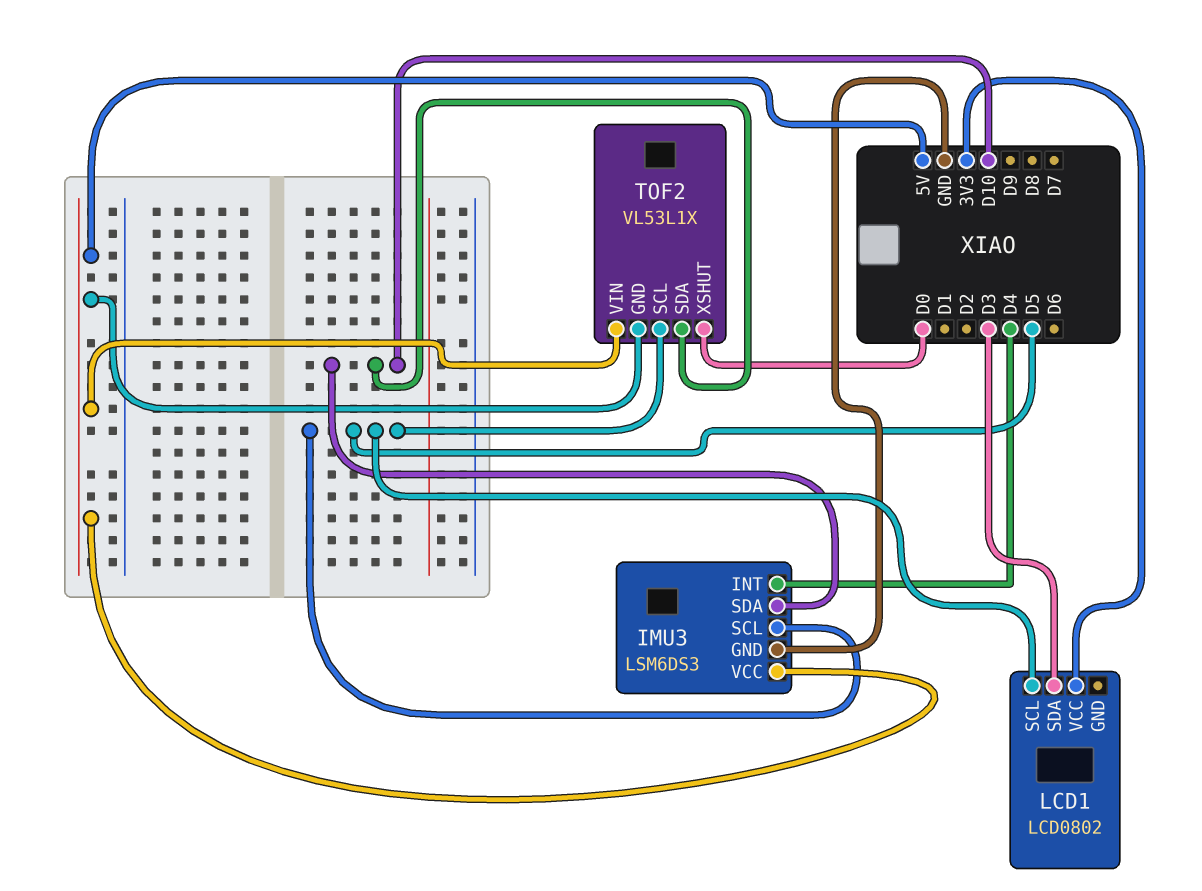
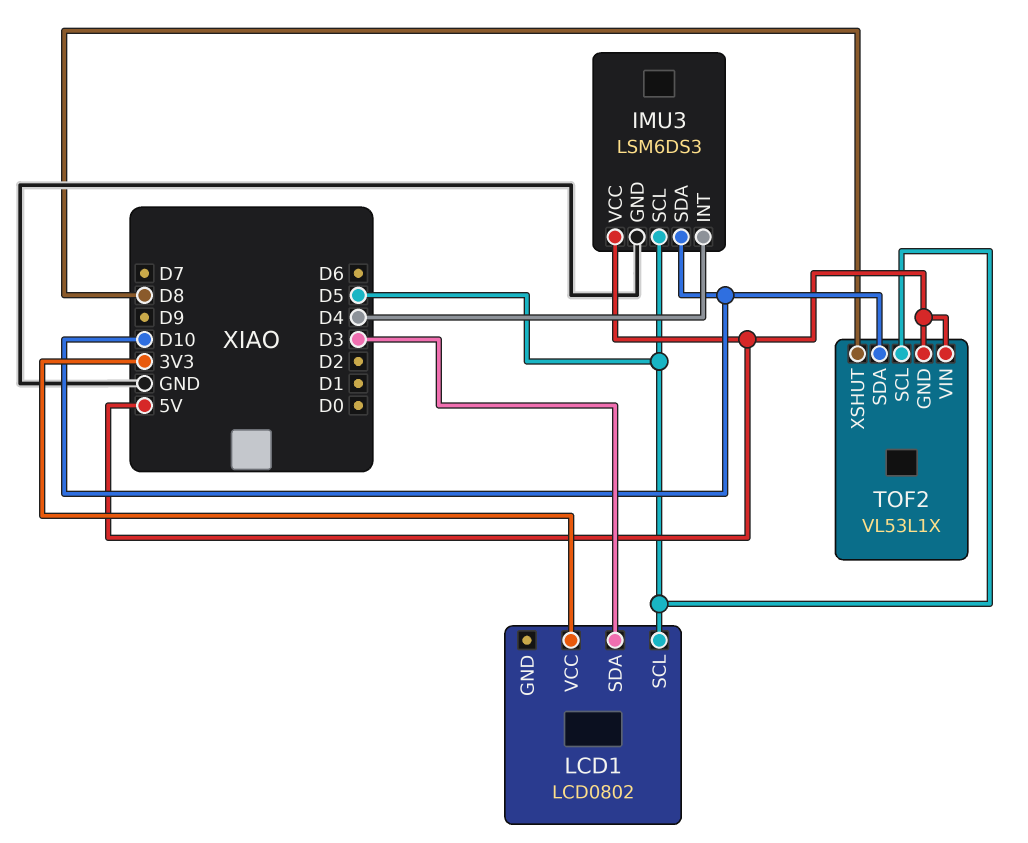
TOF2 pin XSHUT: D0 -> D8

